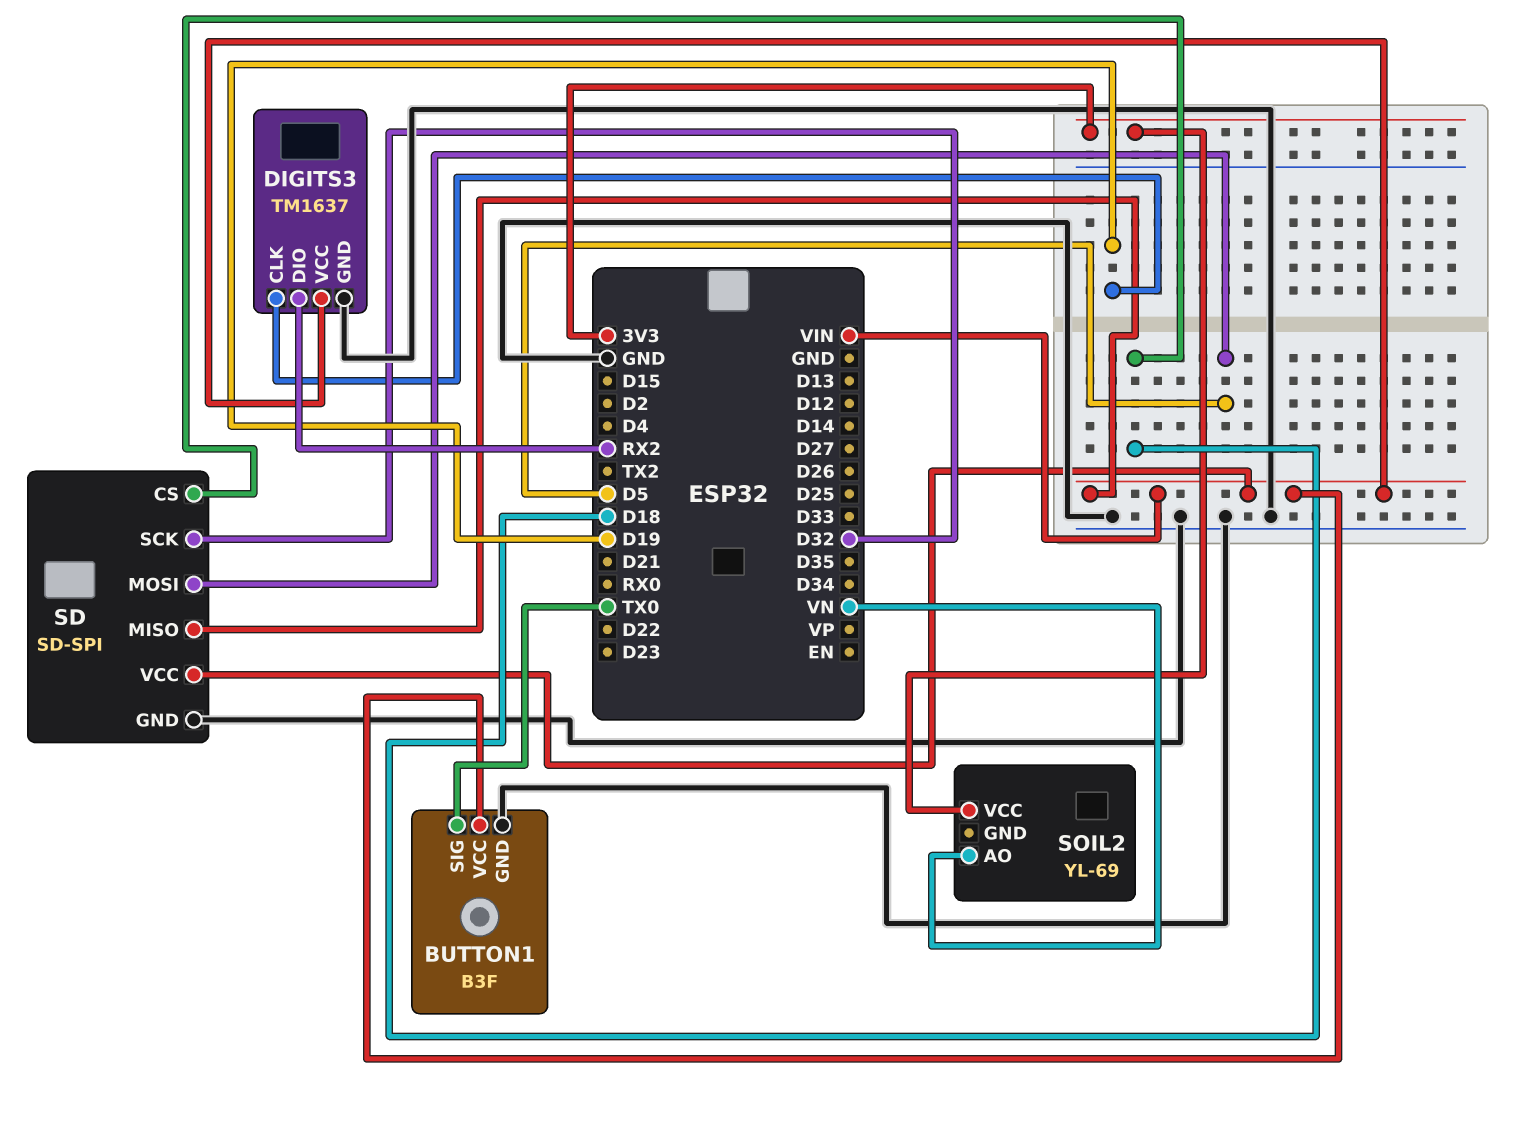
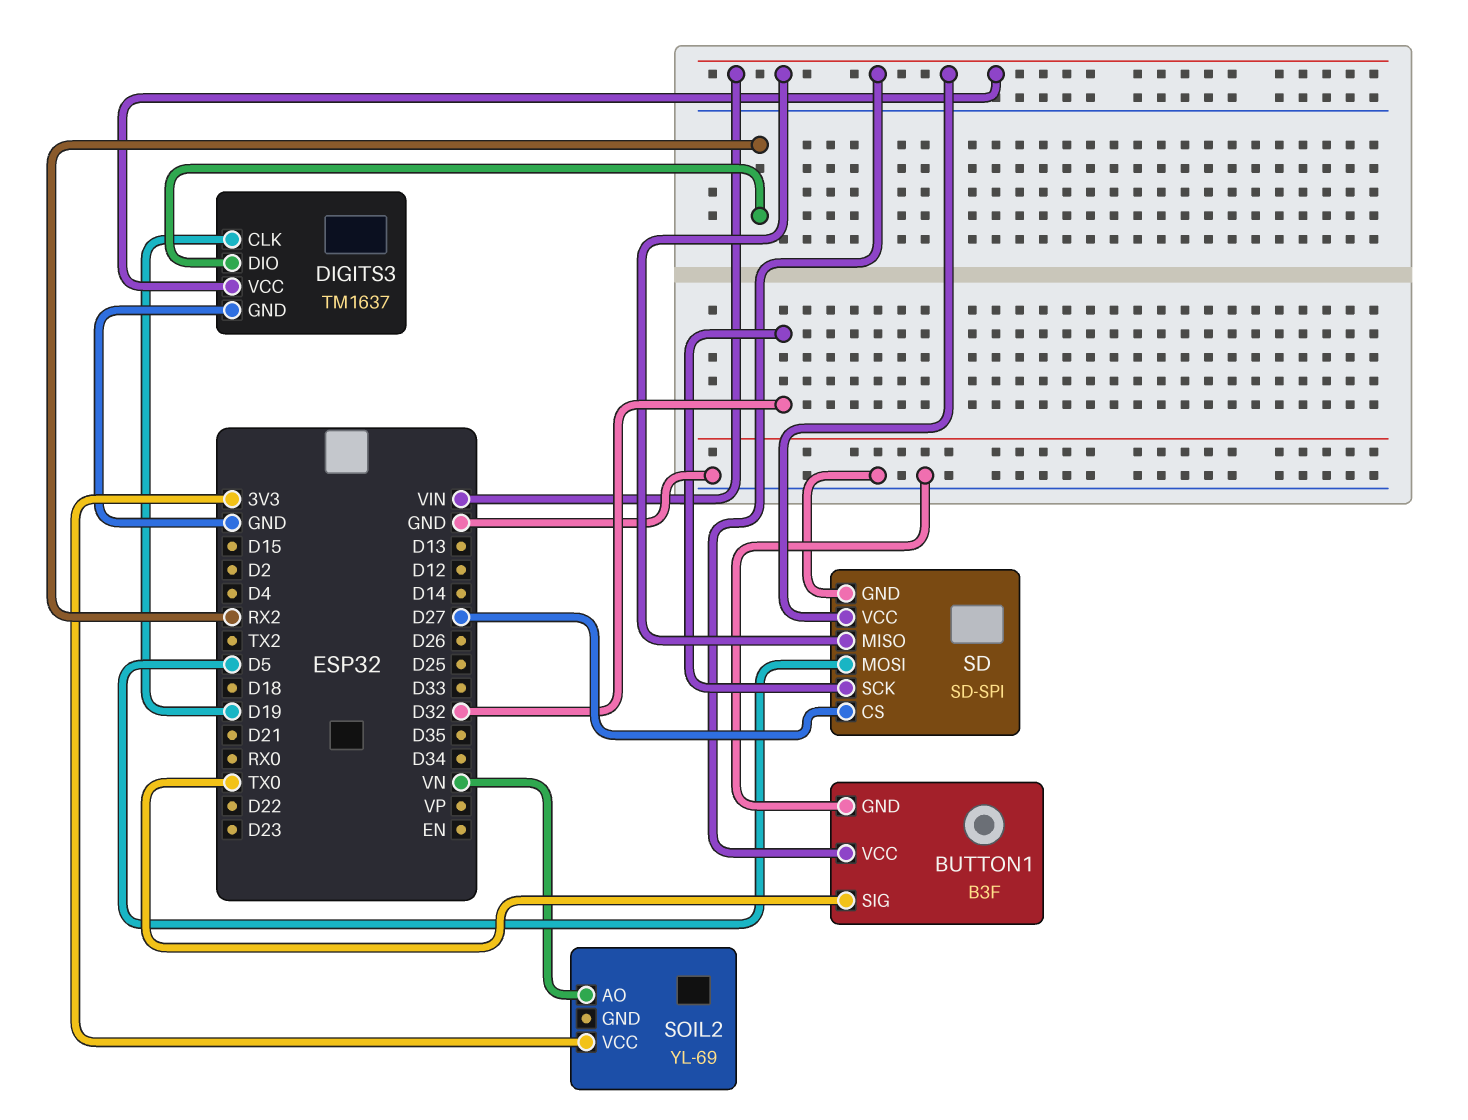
SD pin CS: D18 -> D27

